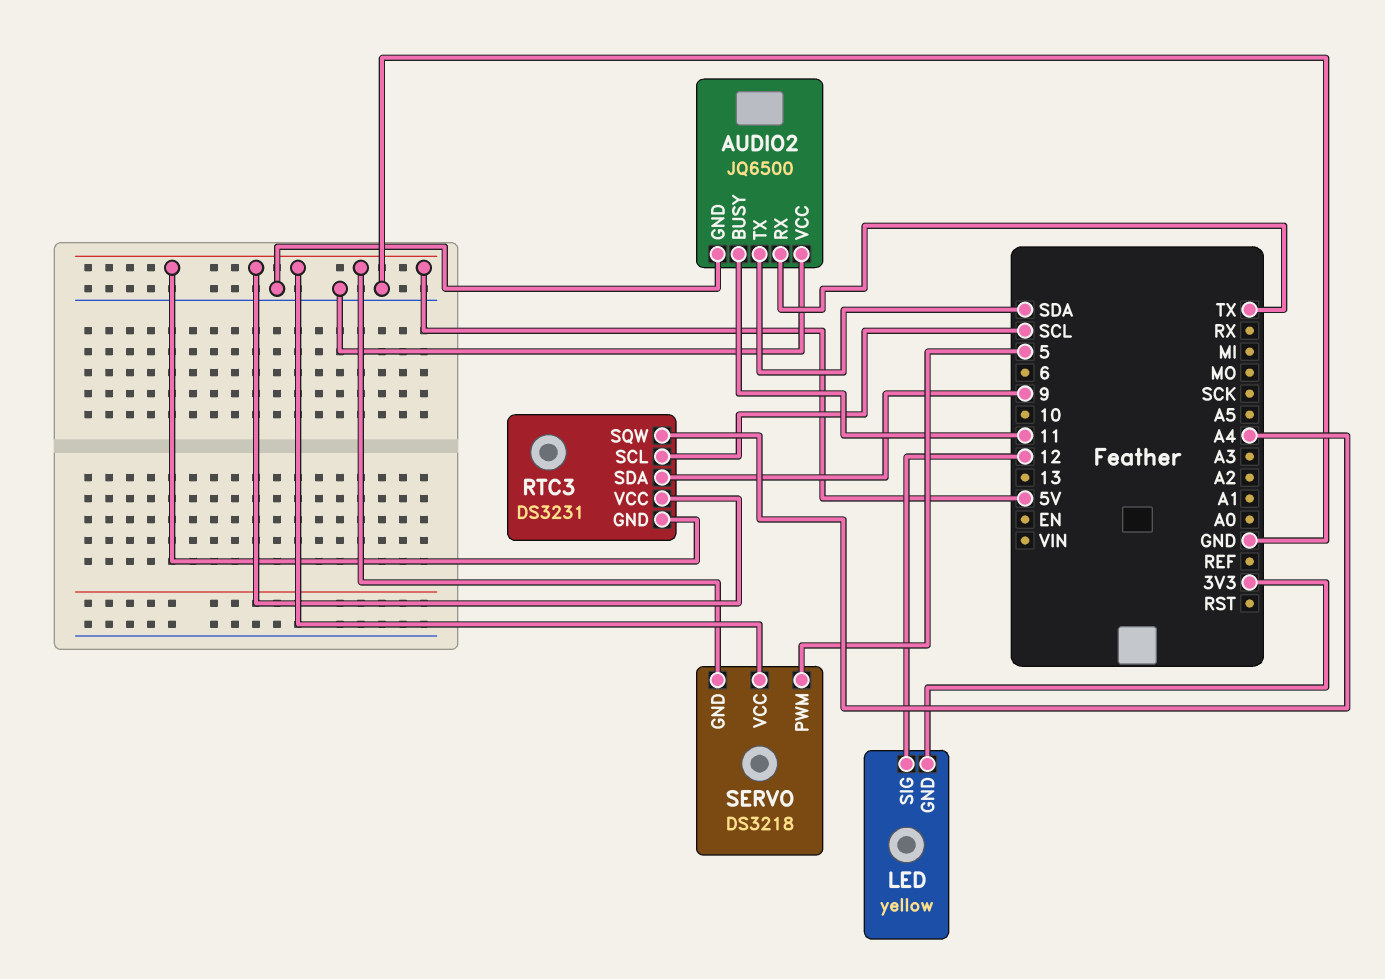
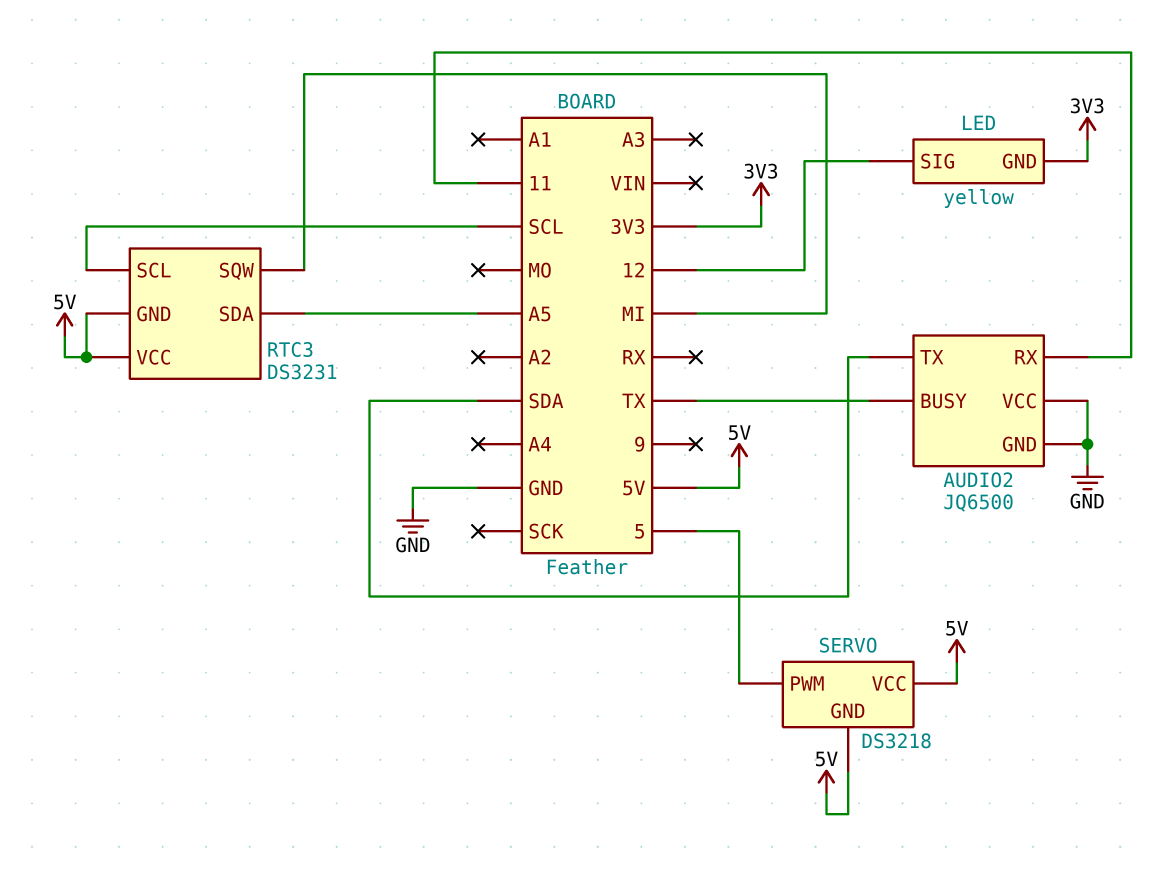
AUDIO2 pin BUSY: 11 -> TX
AUDIO2 pin RX: TX -> 11
RTC3 pin SDA: 9 -> A5
RTC3 pin SQW: A4 -> MI

